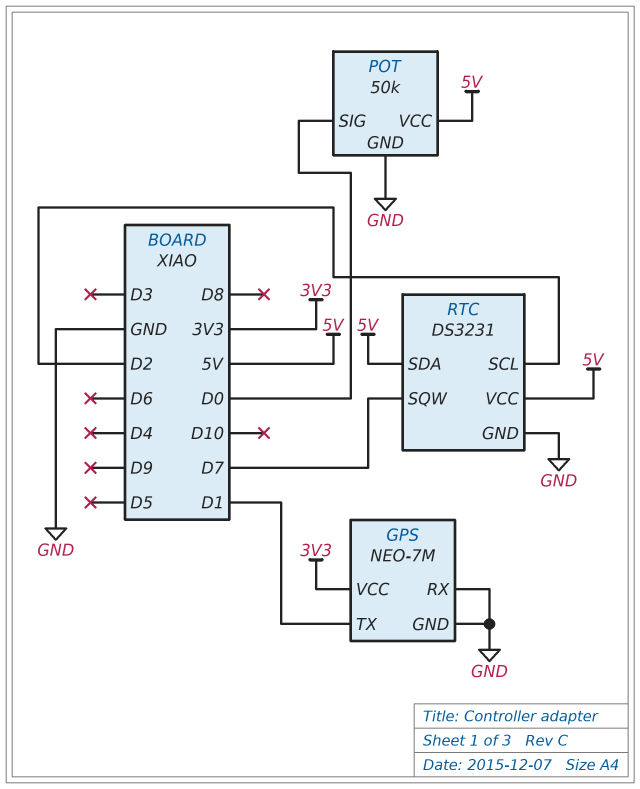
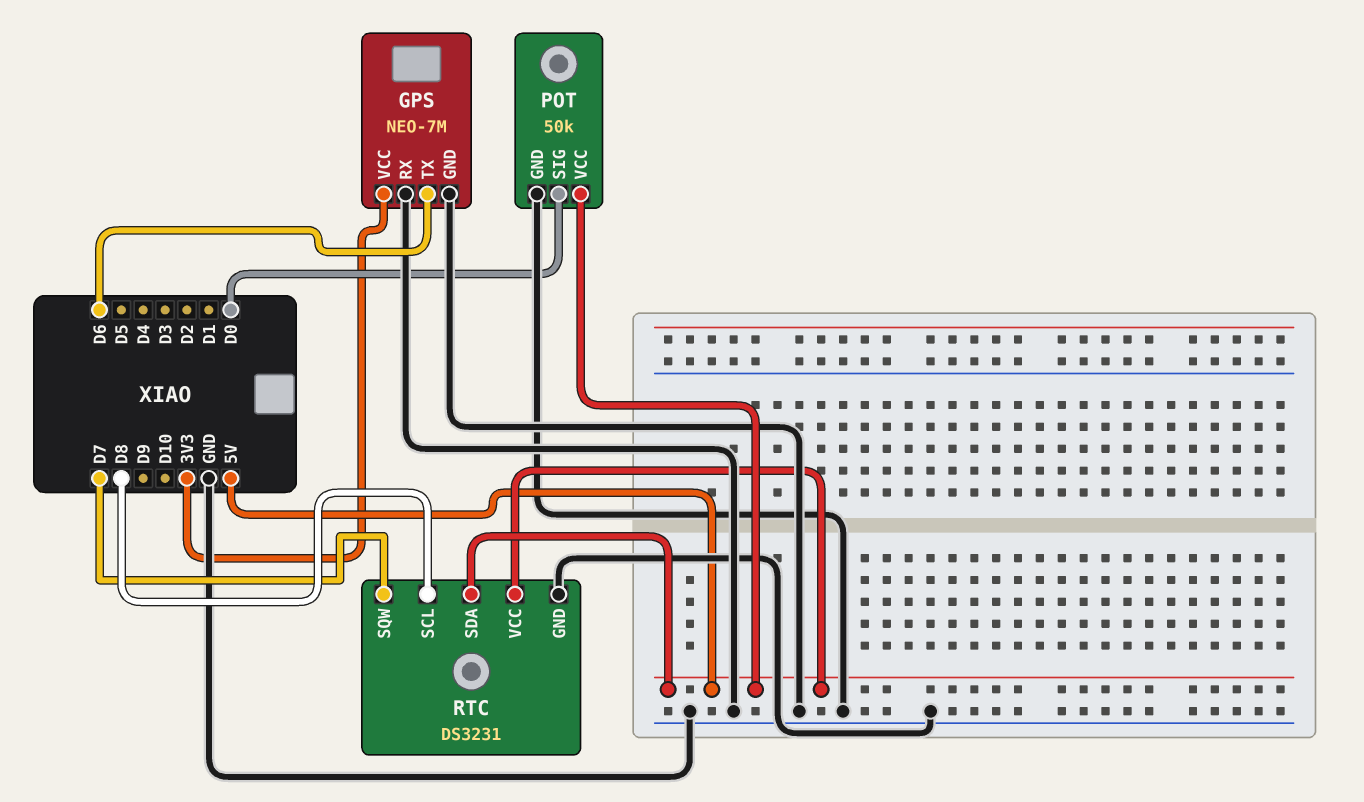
GPS pin TX: D1 -> D6
RTC pin SCL: D2 -> D8

